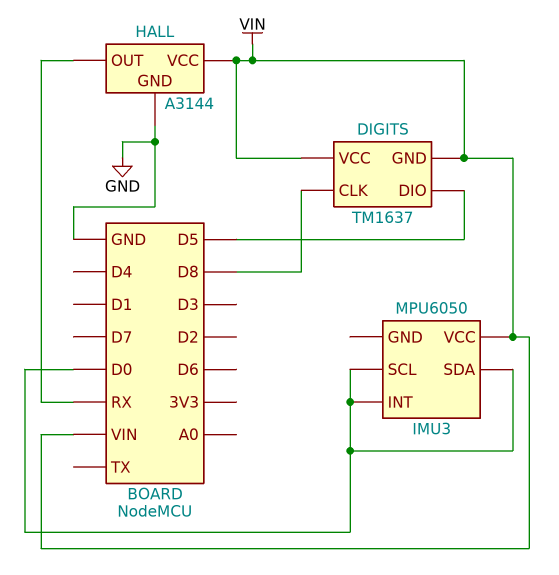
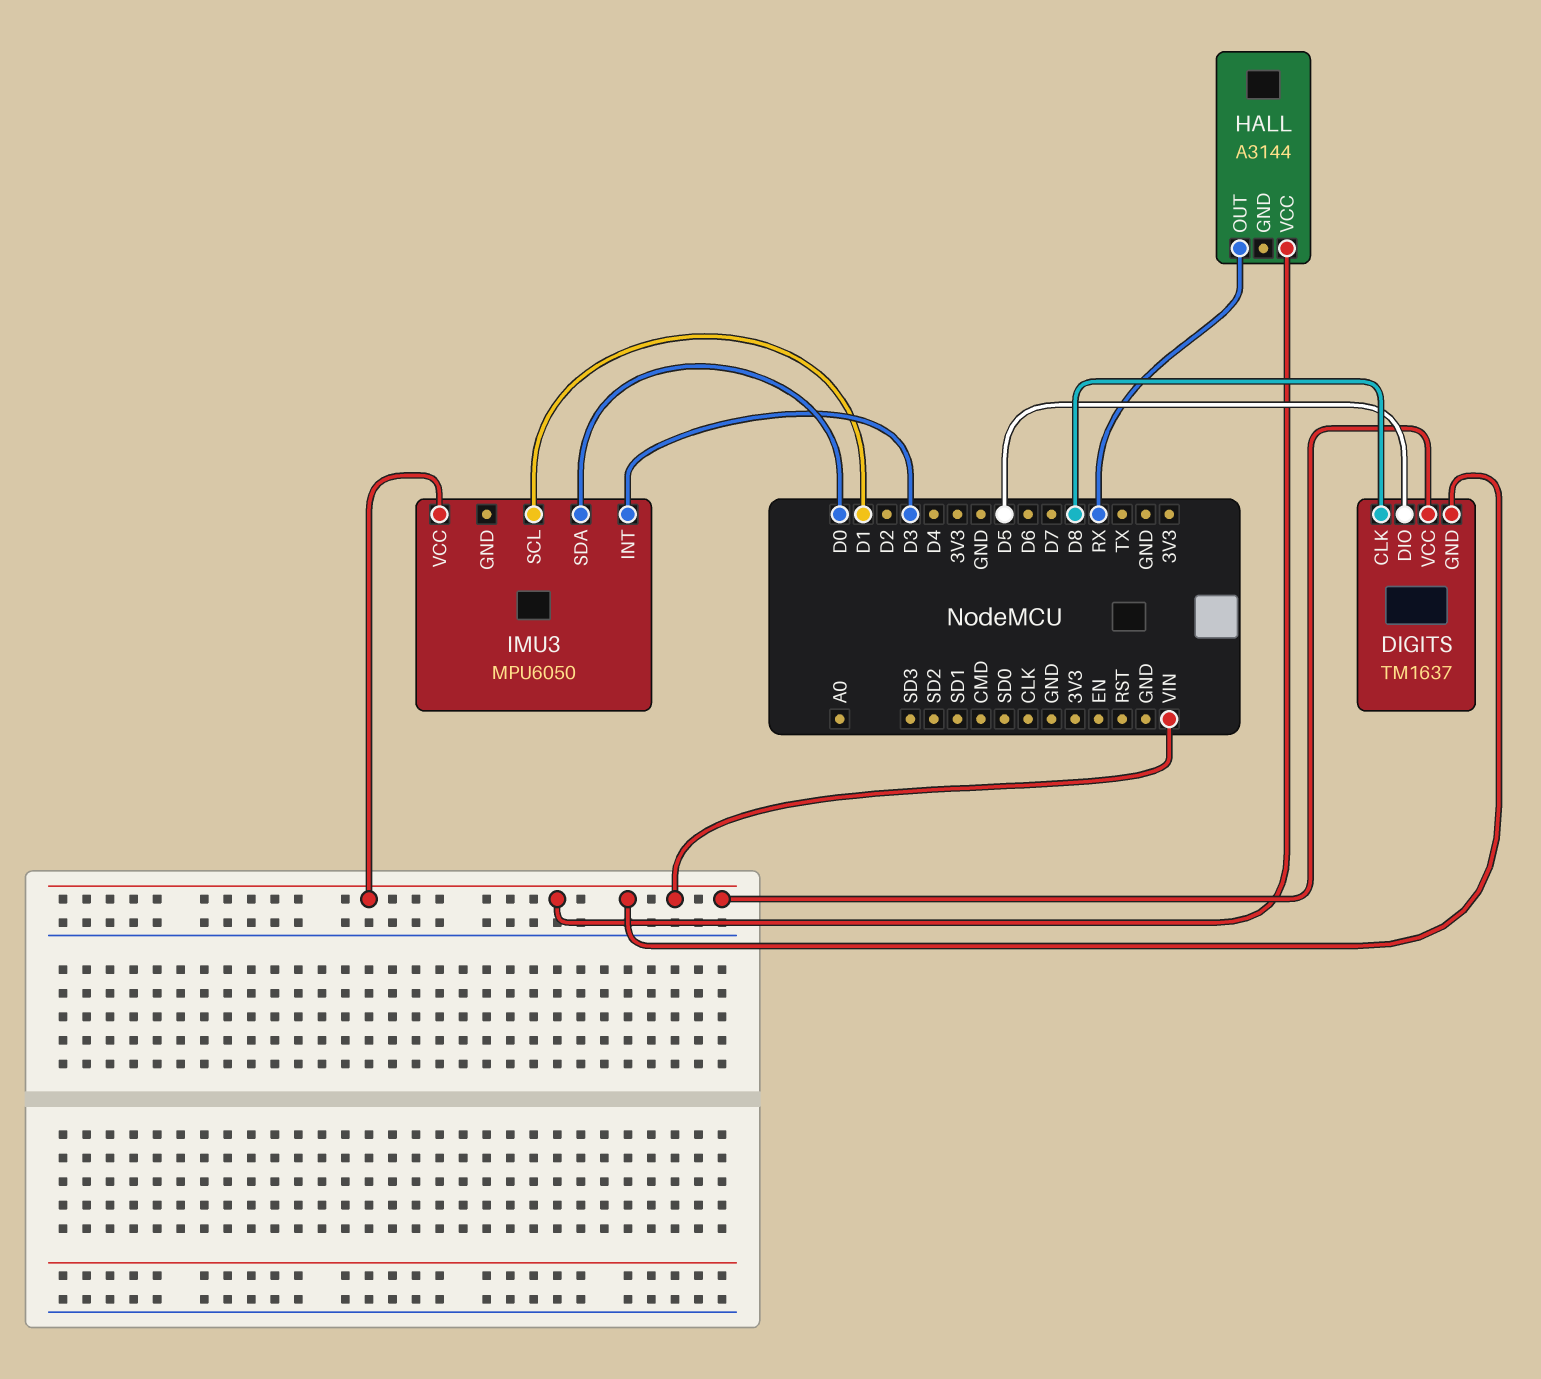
HALL pin GND: GND -> none
IMU3 pin INT: D0 -> D3
IMU3 pin SCL: D0 -> D1

